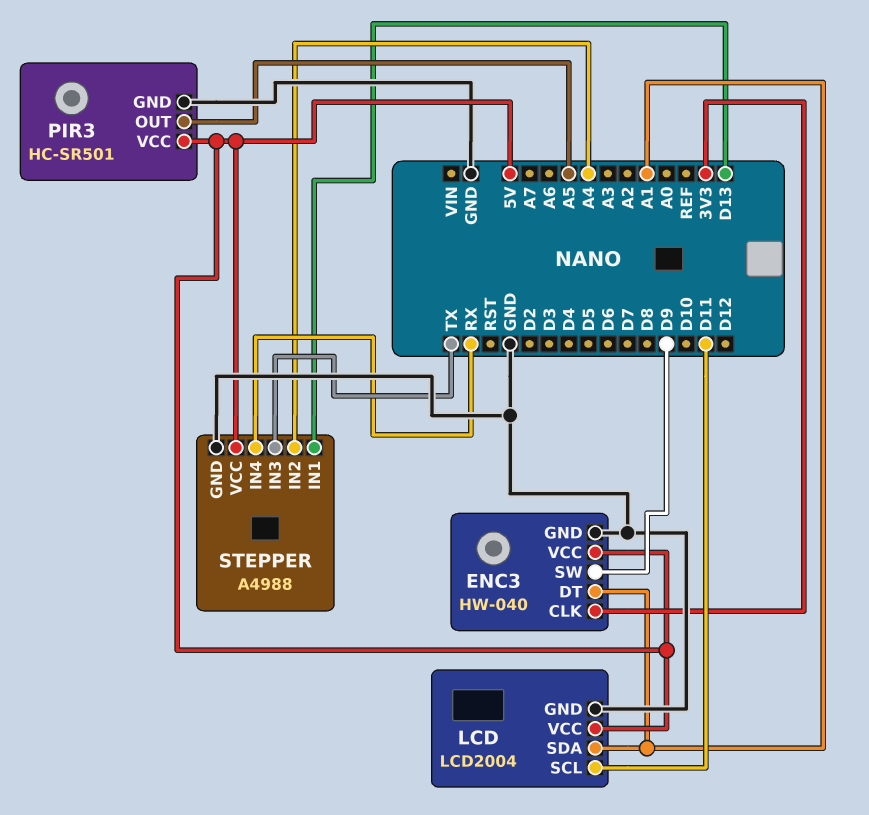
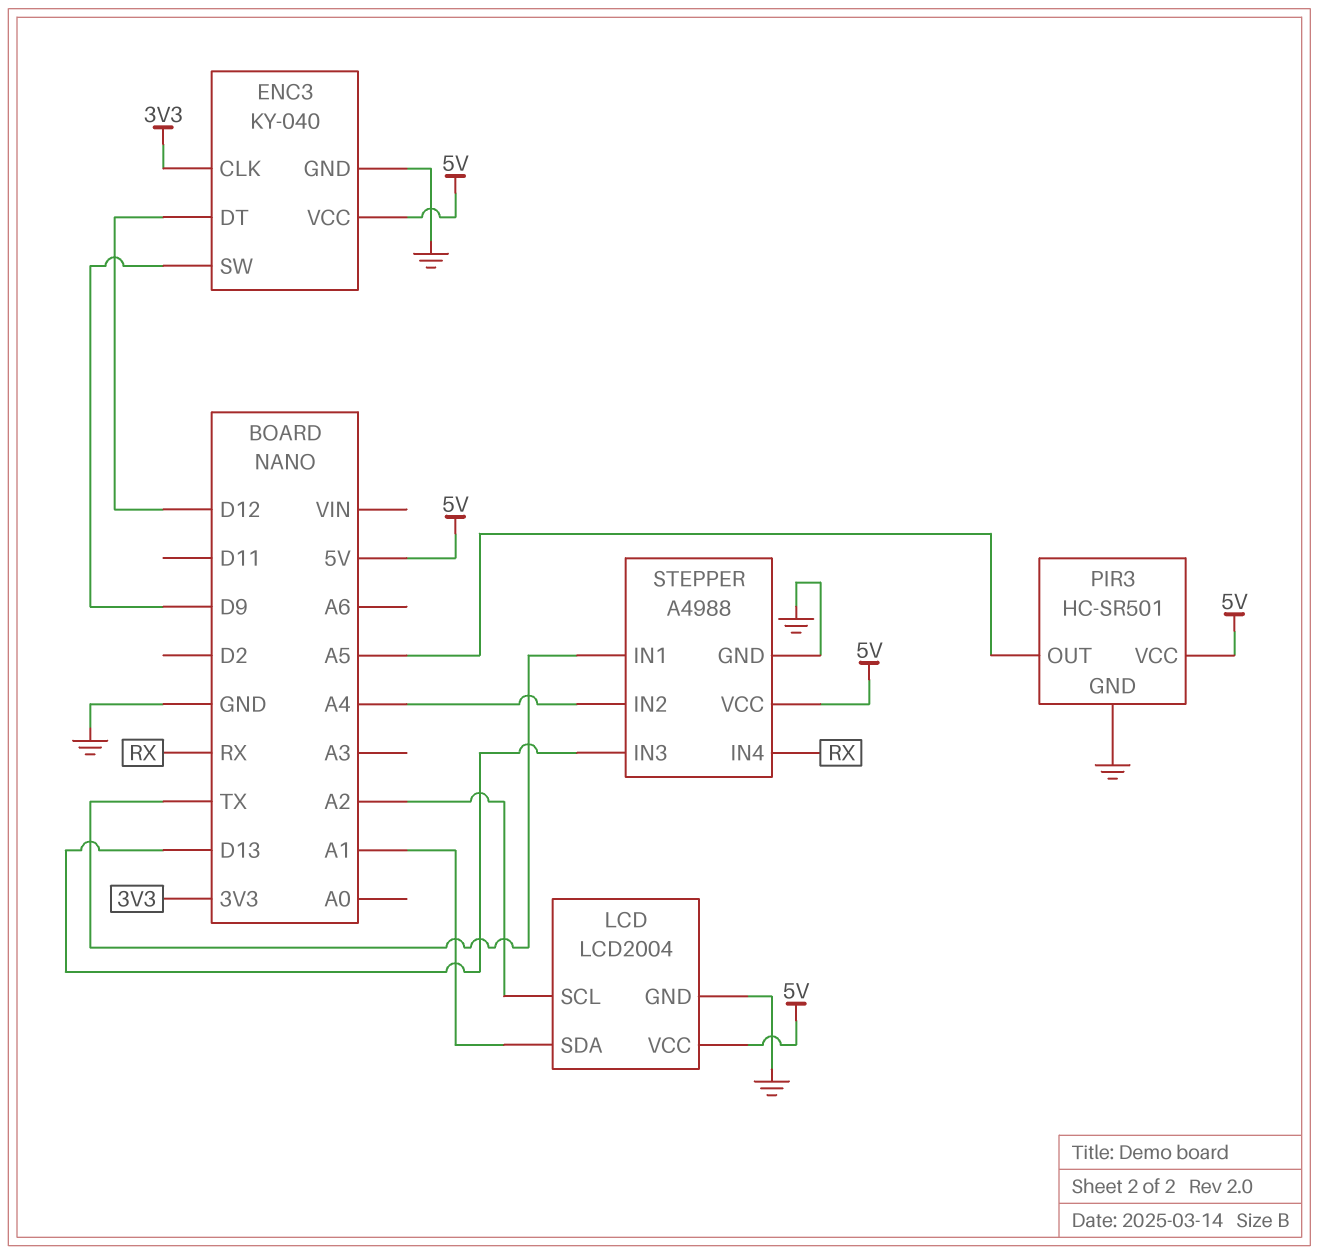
ENC3: HW-040 -> KY-040
ENC3 pin DT: A1 -> D12
LCD pin SCL: D11 -> A2
STEPPER pin IN1: D13 -> TX
STEPPER pin IN3: TX -> D13

